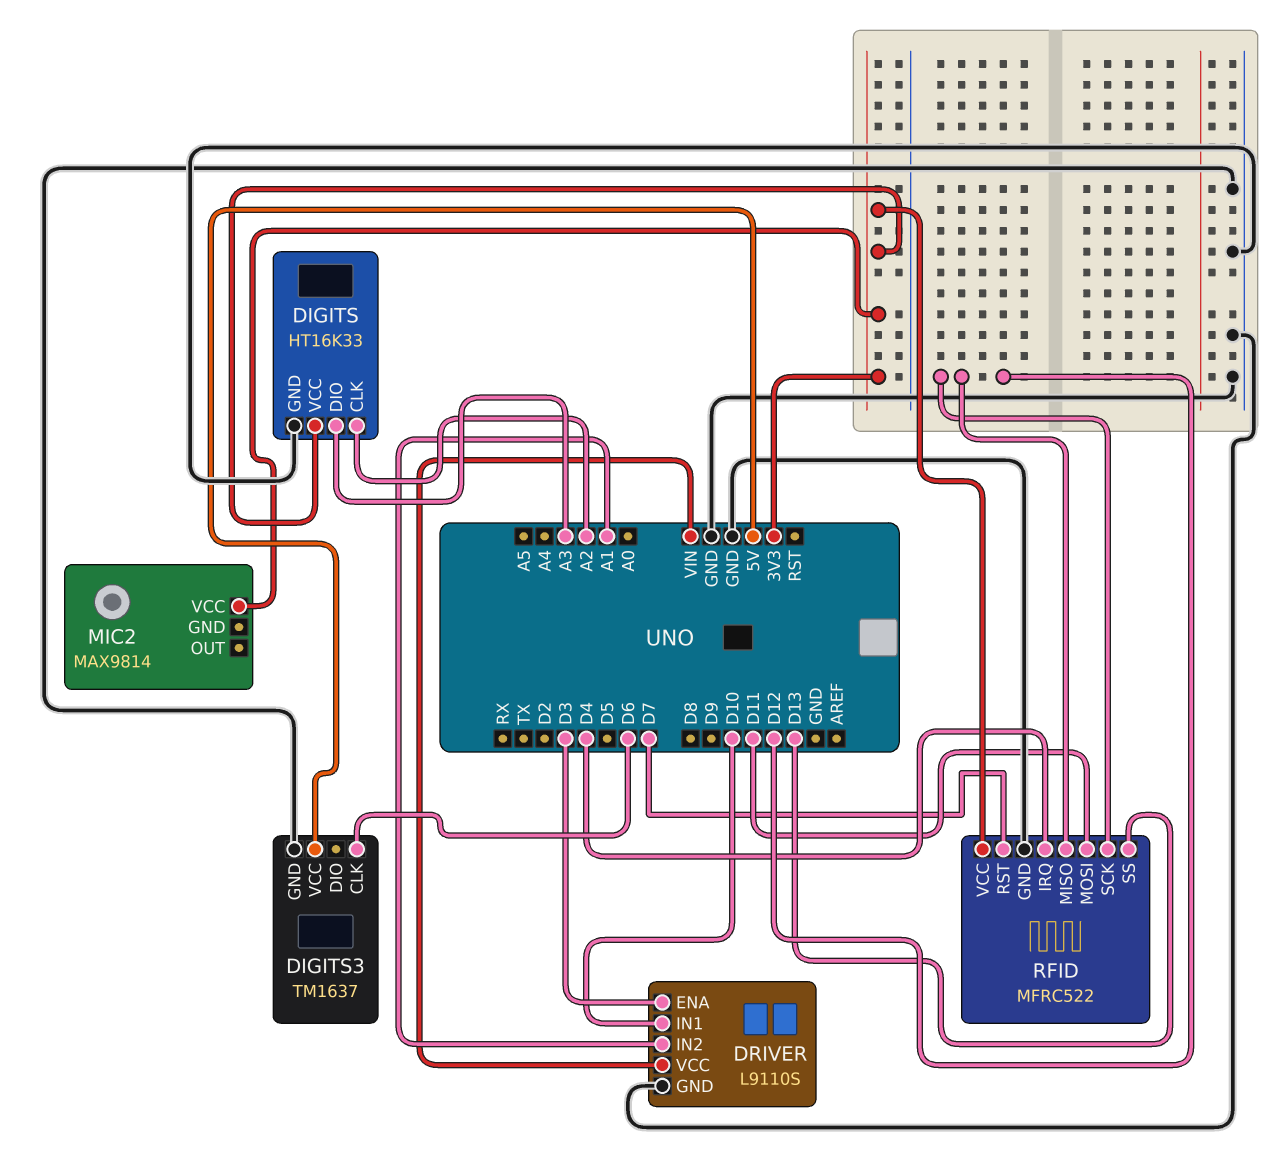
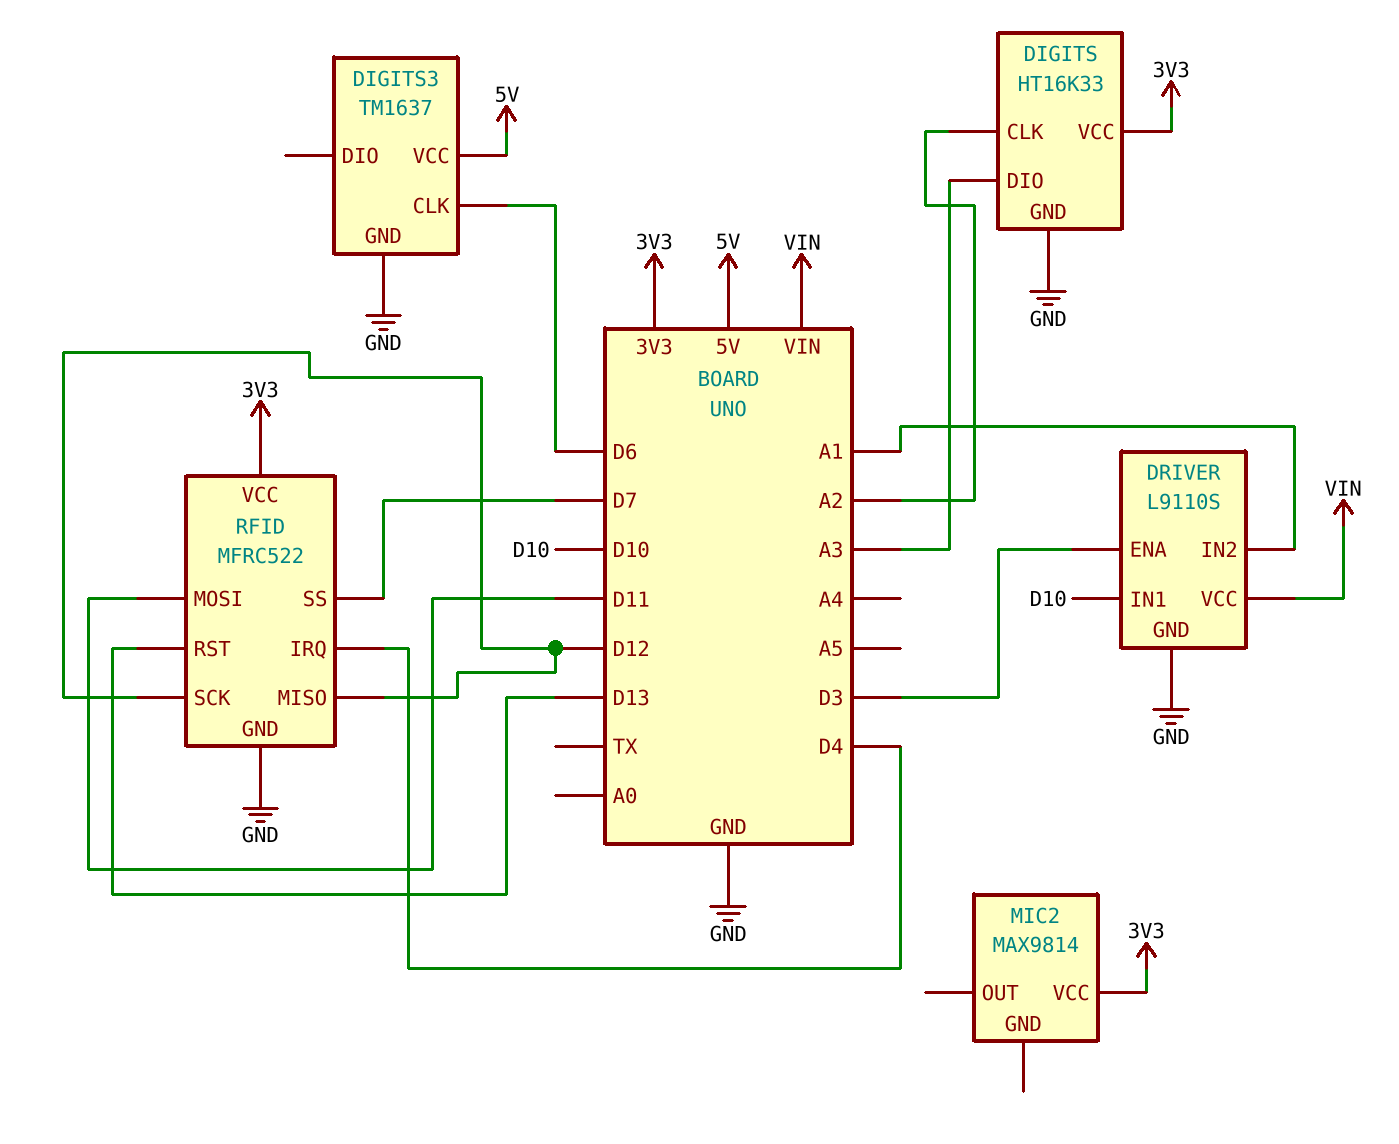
RFID pin RST: D7 -> D13
RFID pin SS: D13 -> D7

